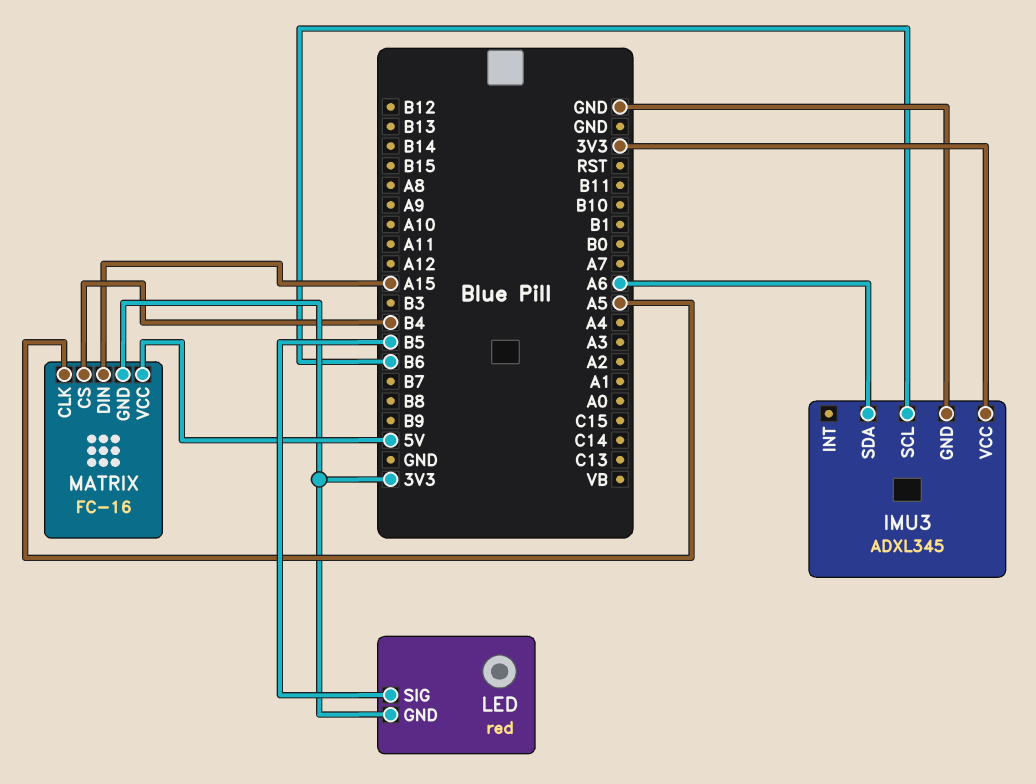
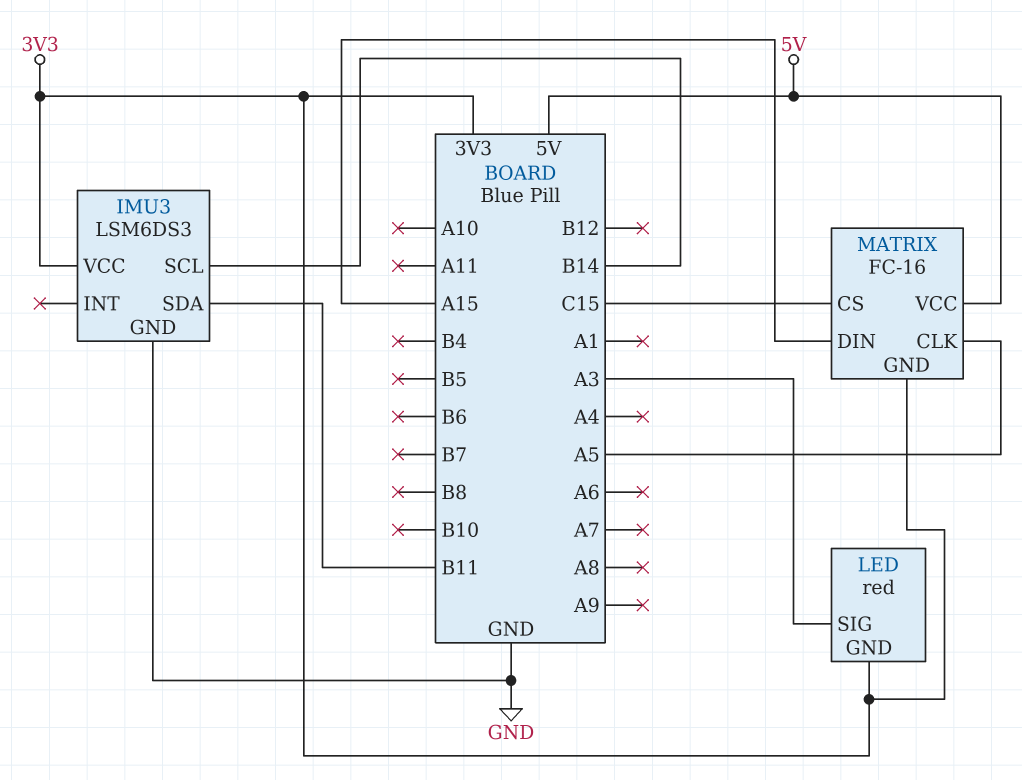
IMU3: ADXL345 -> LSM6DS3
IMU3 pin SCL: B6 -> B14
IMU3 pin SDA: A6 -> B11
LED pin SIG: B5 -> A3
MATRIX pin CS: B4 -> C15

